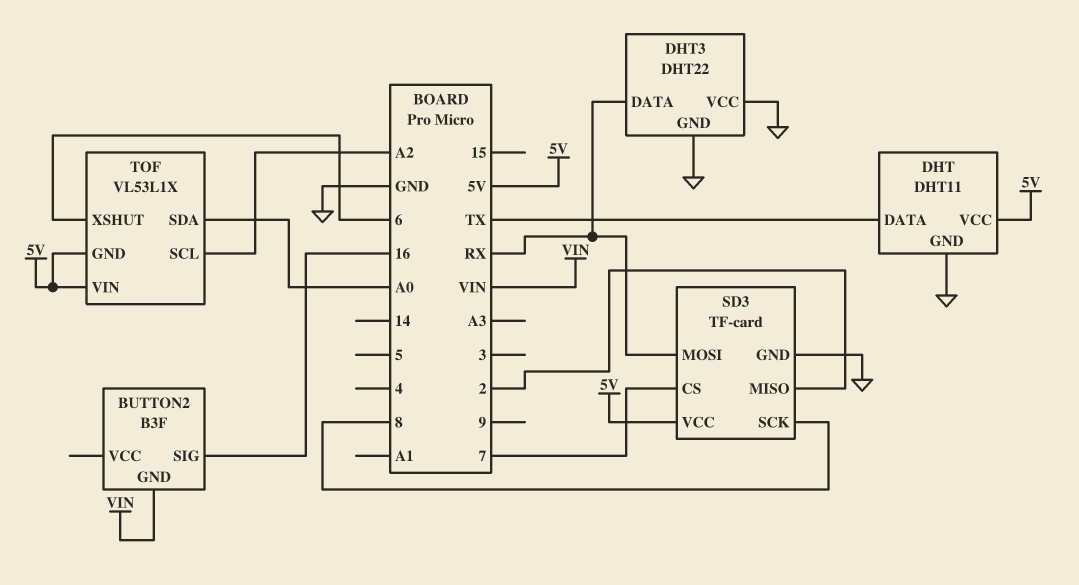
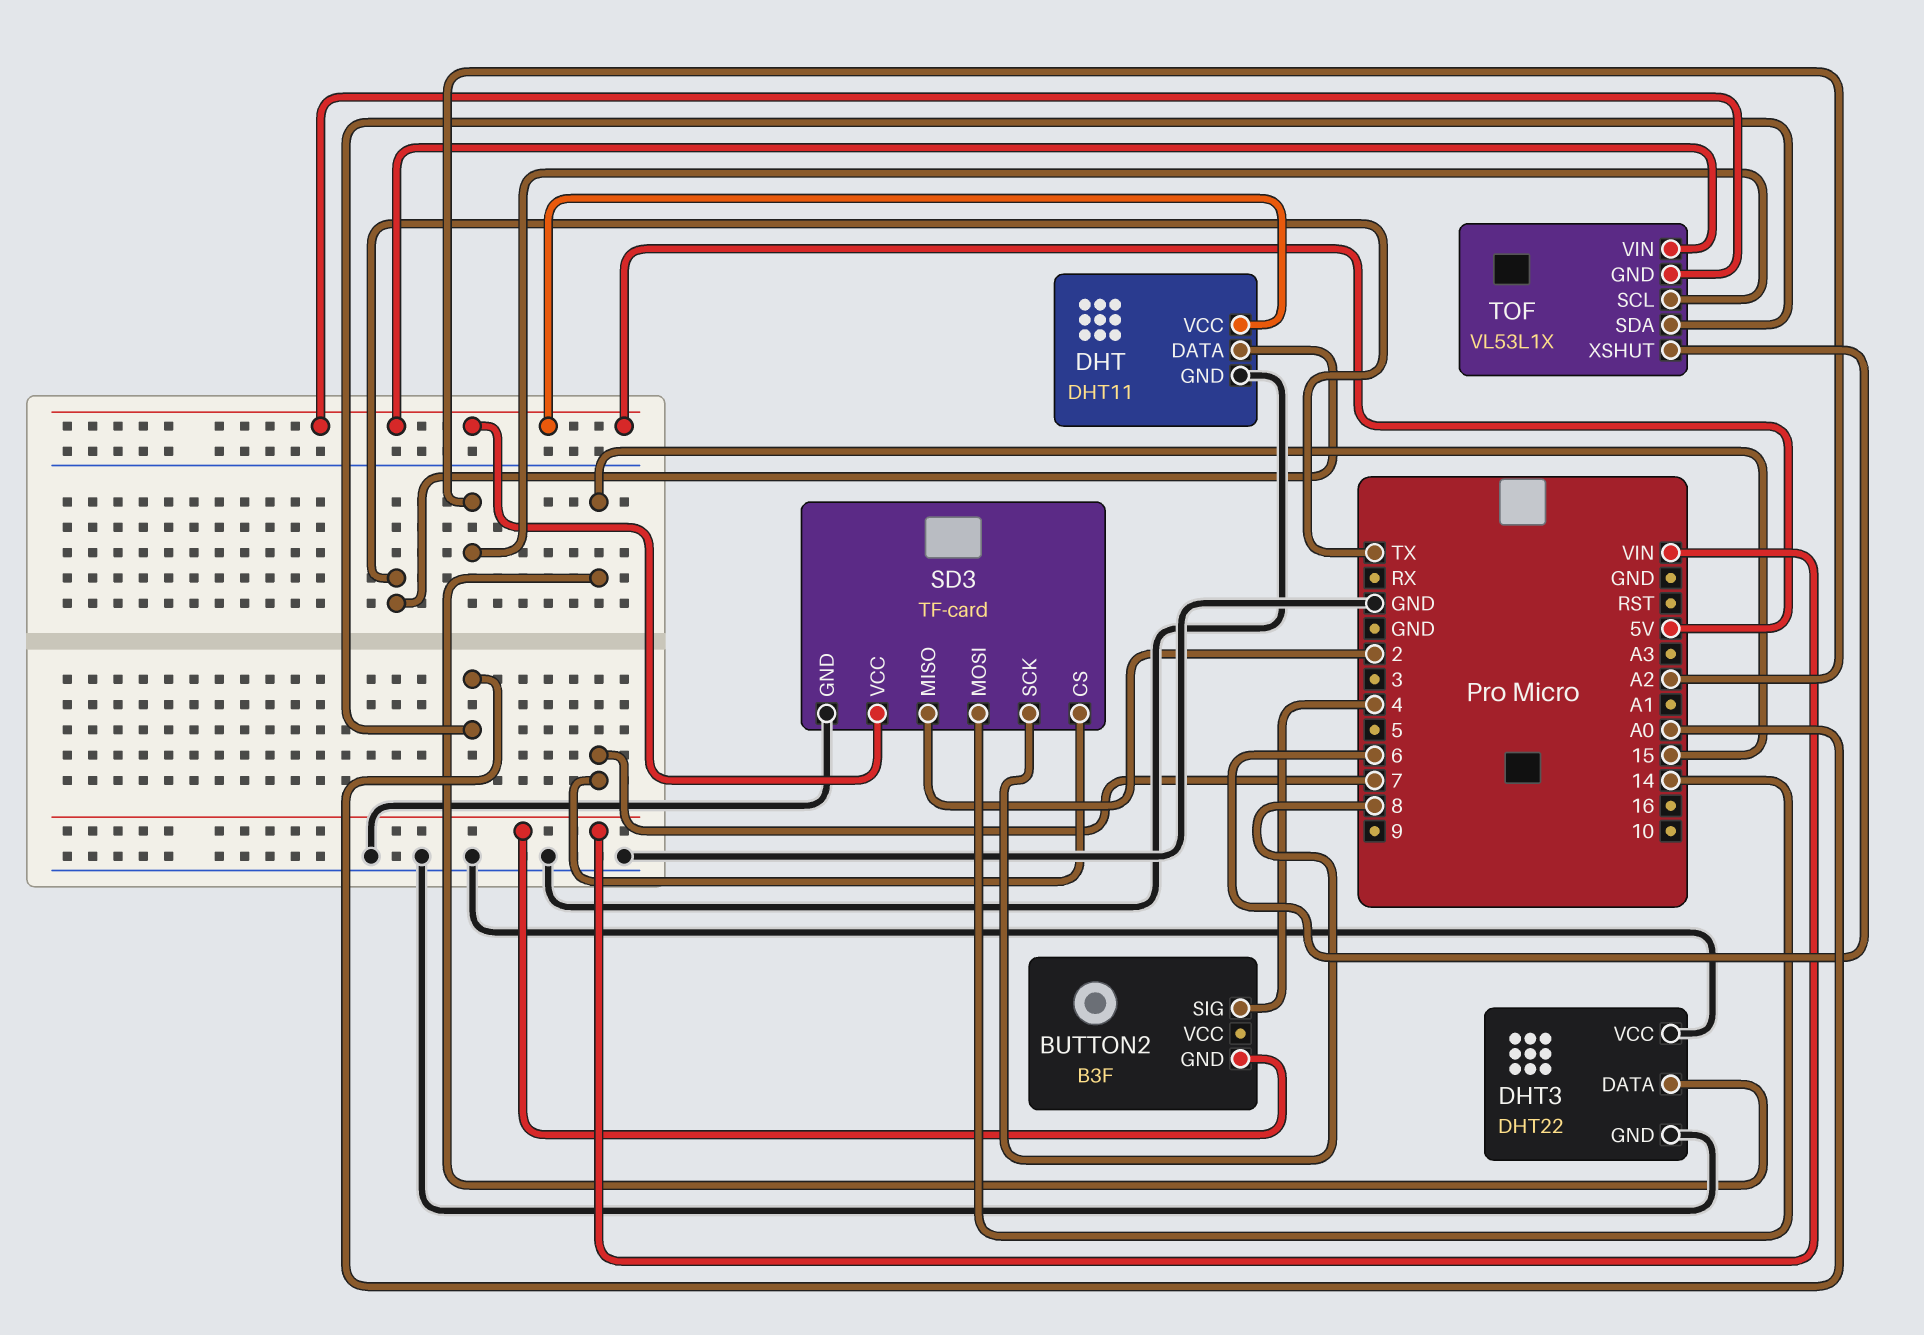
BUTTON2 pin SIG: 16 -> 4
DHT3 pin DATA: RX -> 15
SD3 pin MOSI: RX -> 14

